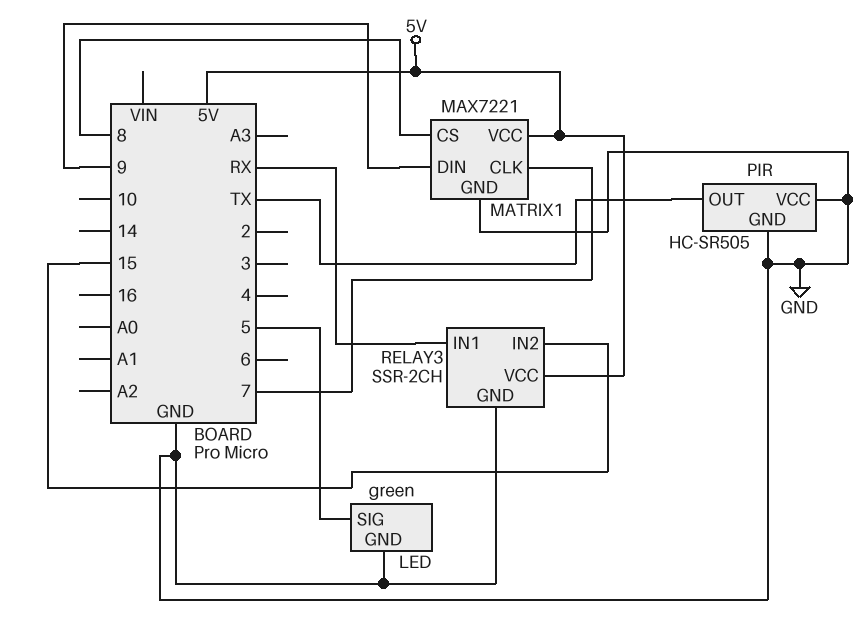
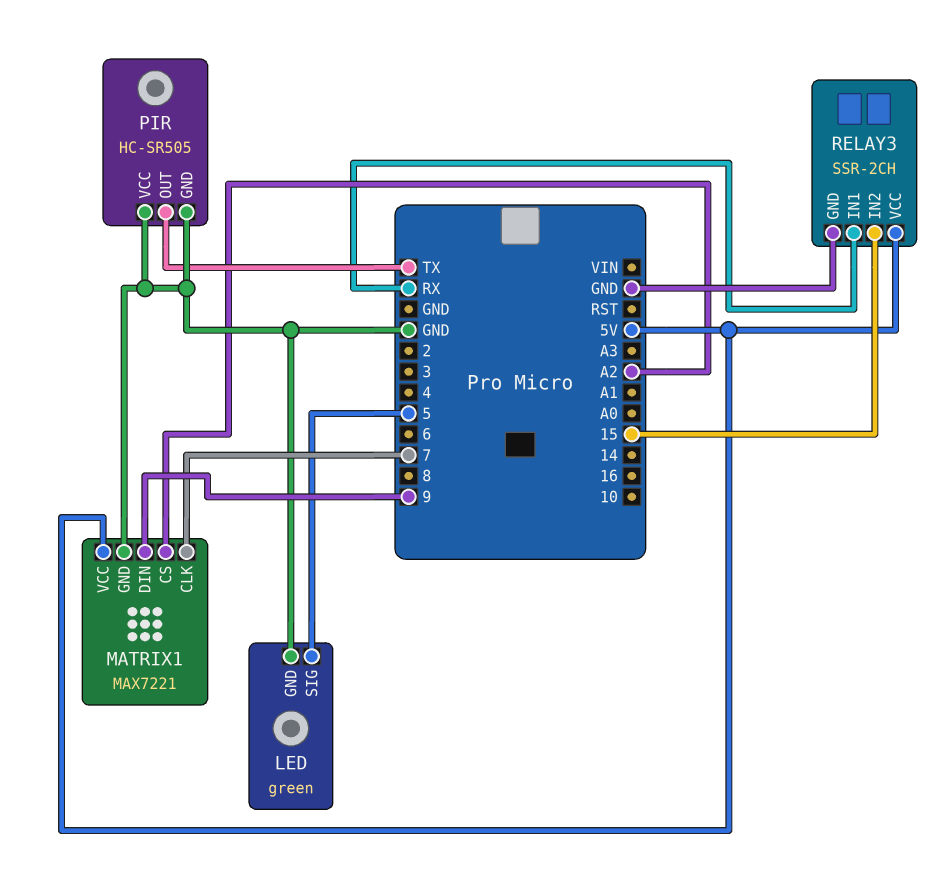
MATRIX1 pin CS: 8 -> A2

